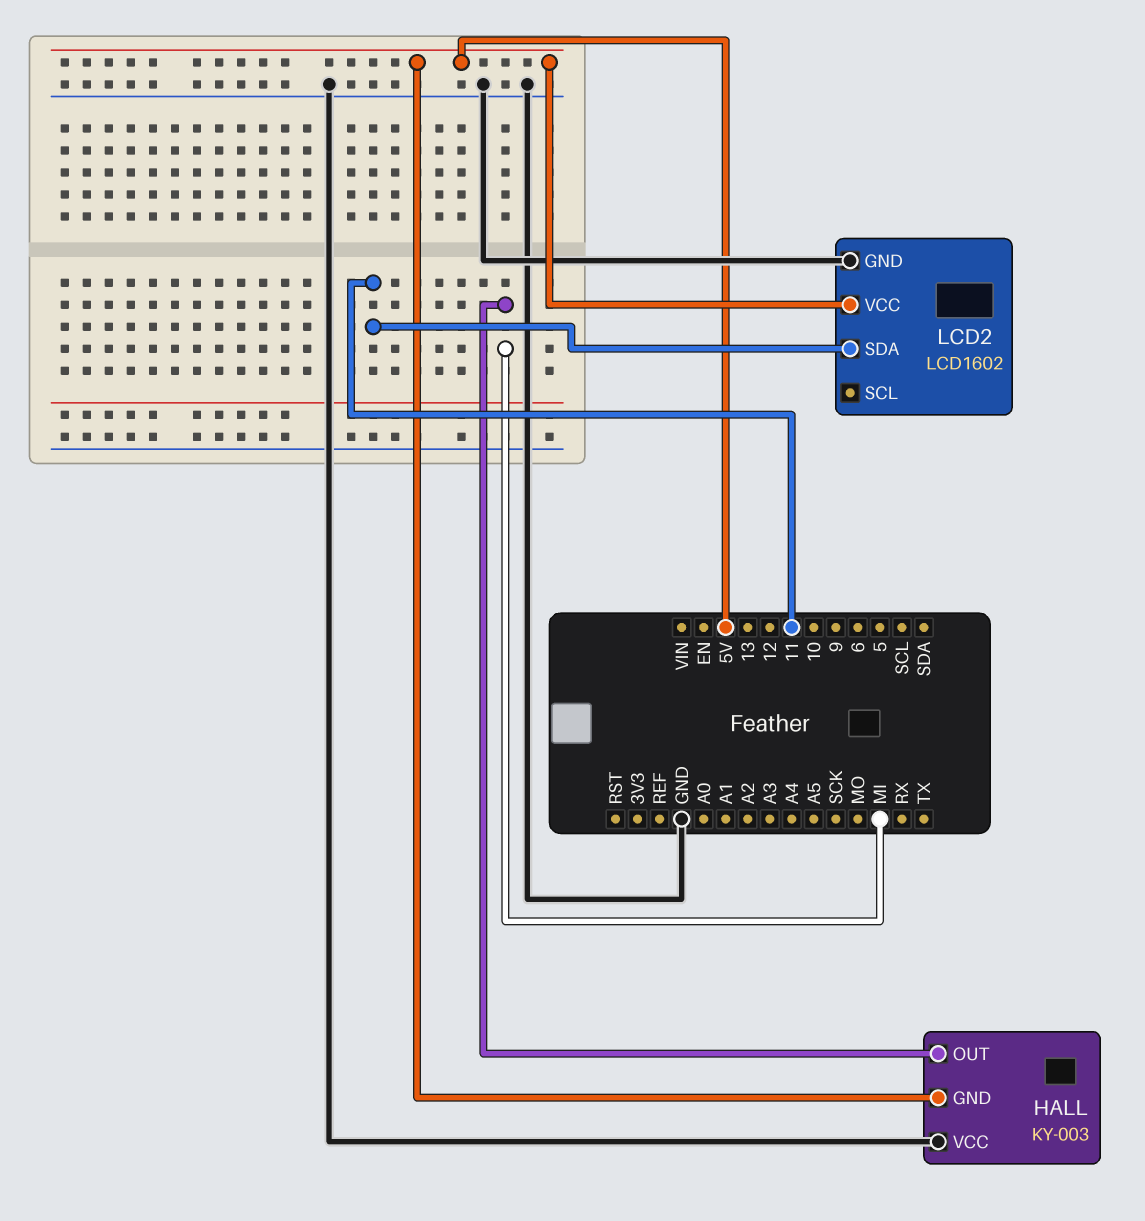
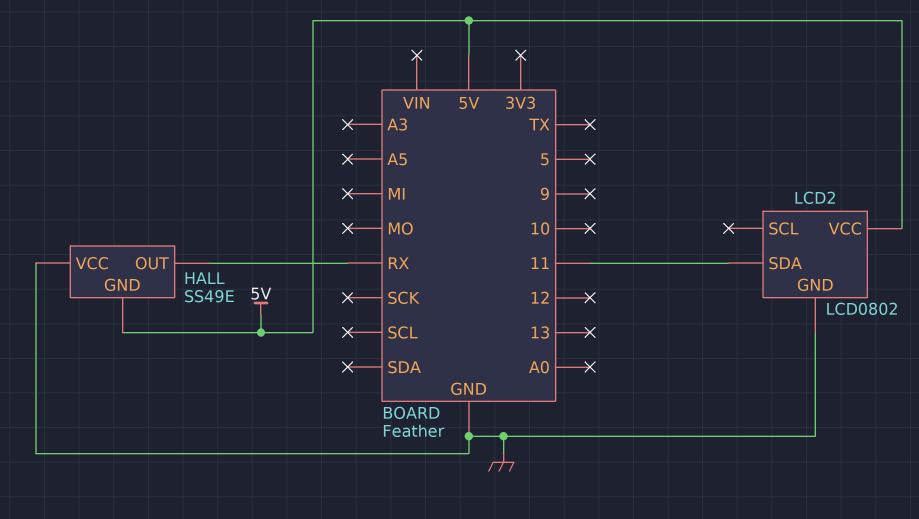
HALL: KY-003 -> SS49E
HALL pin OUT: MI -> RX
LCD2: LCD1602 -> LCD0802

